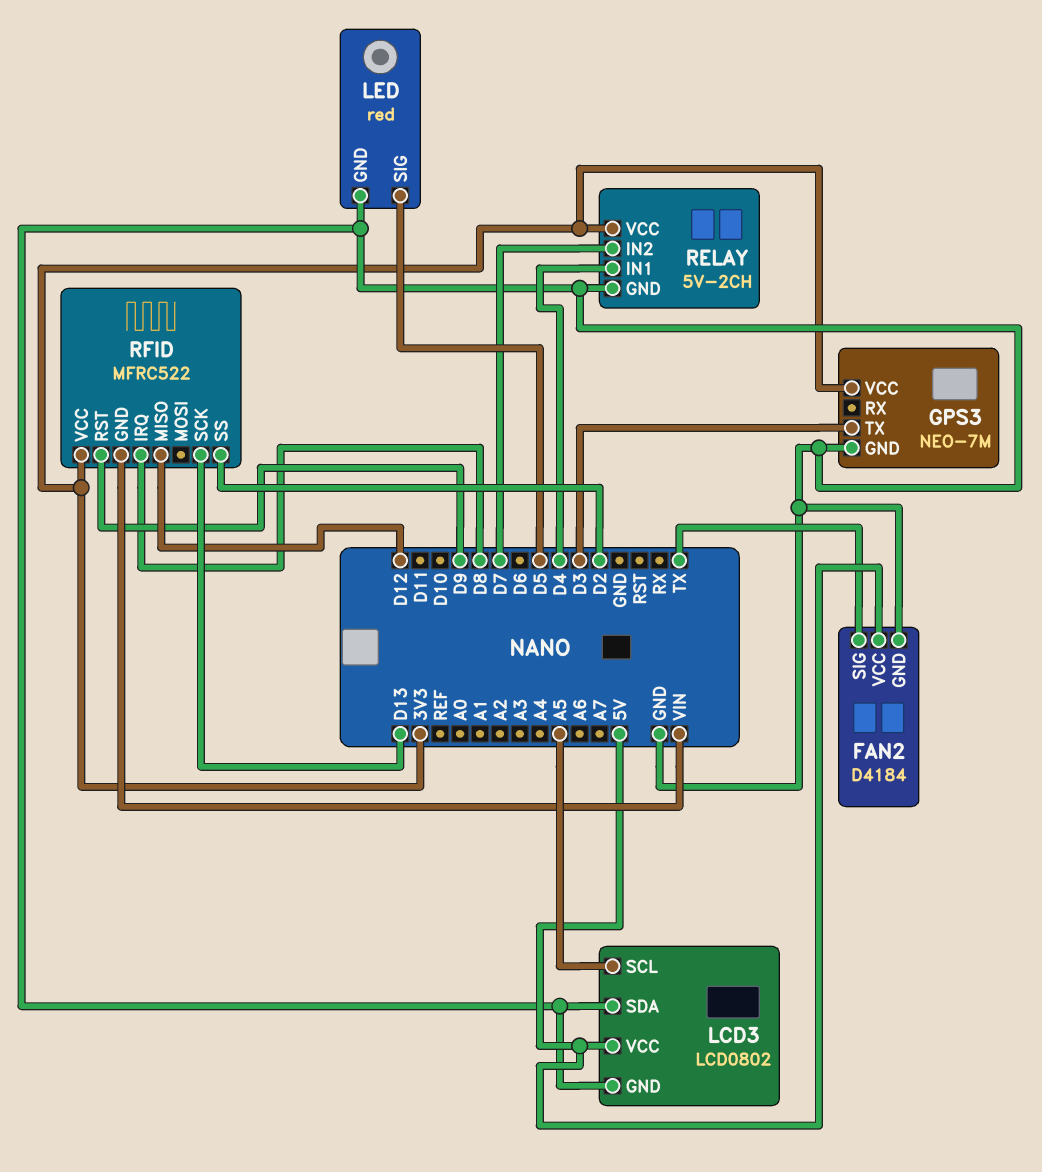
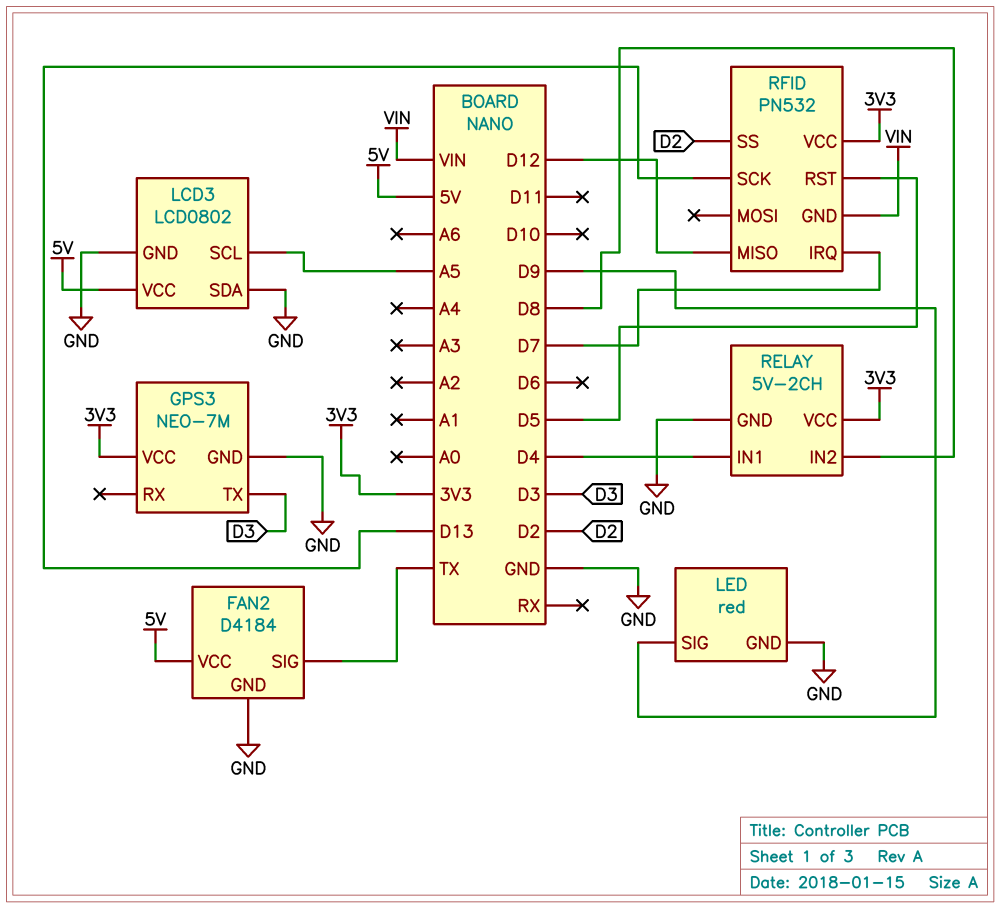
LED pin SIG: D5 -> D9
RELAY pin IN2: D7 -> D8
RFID: MFRC522 -> PN532
RFID pin IRQ: D8 -> D7
RFID pin RST: D9 -> D5

